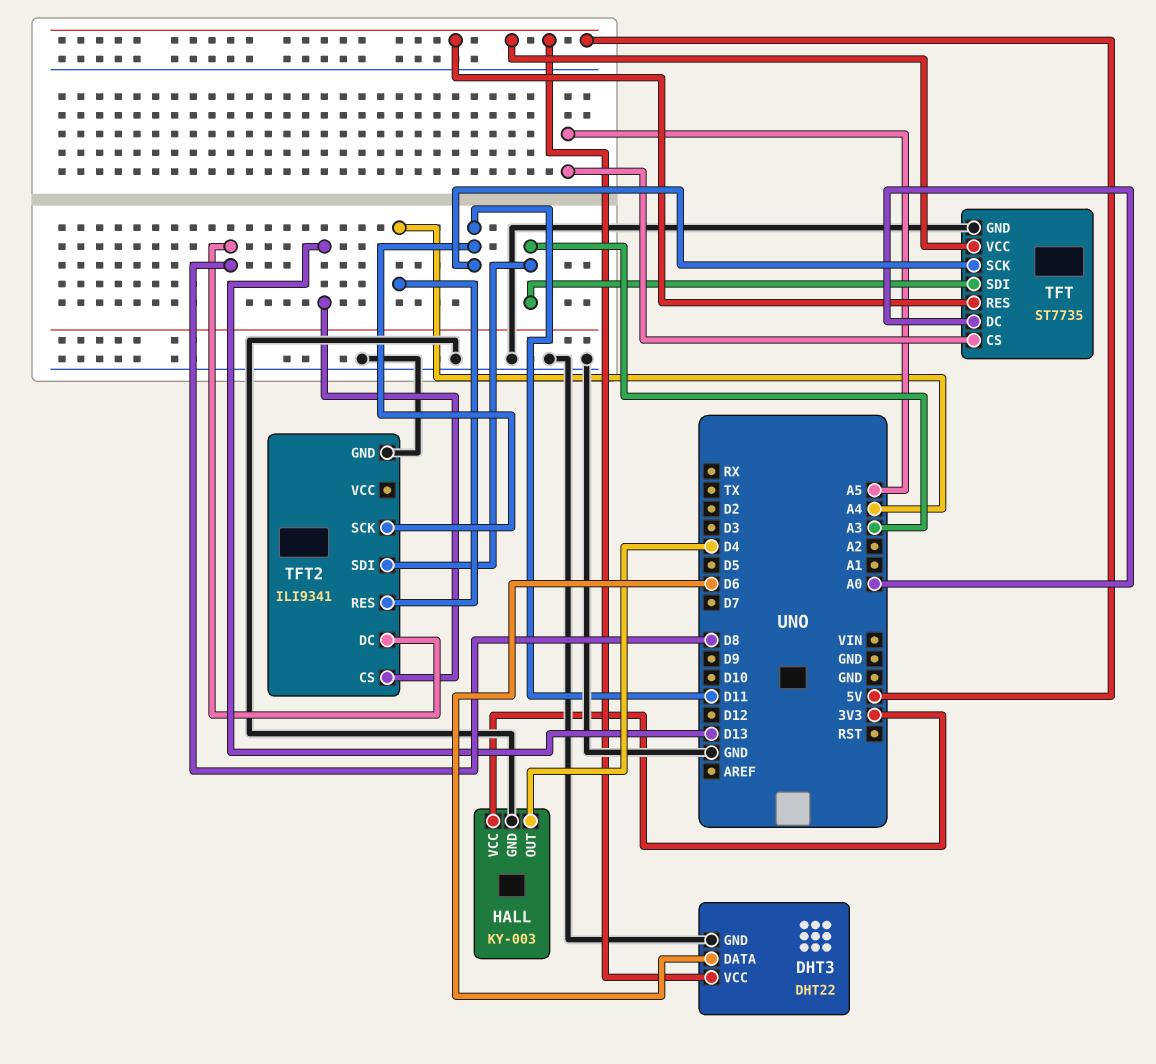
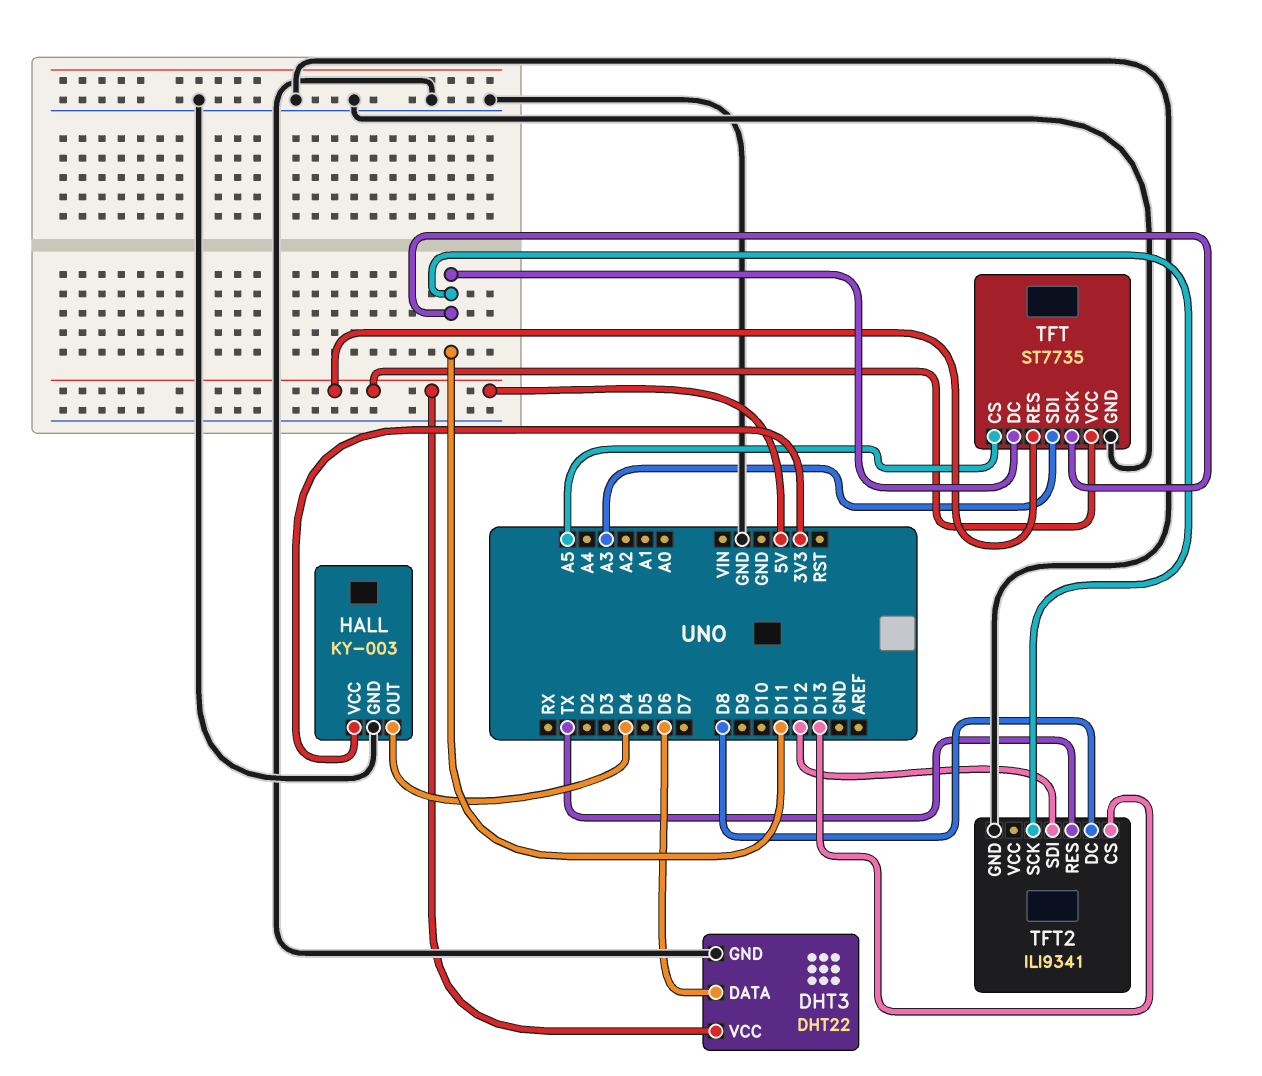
TFT pin DC: A0 -> D11
TFT2 pin RES: A4 -> TX
TFT2 pin SDI: A3 -> D12

